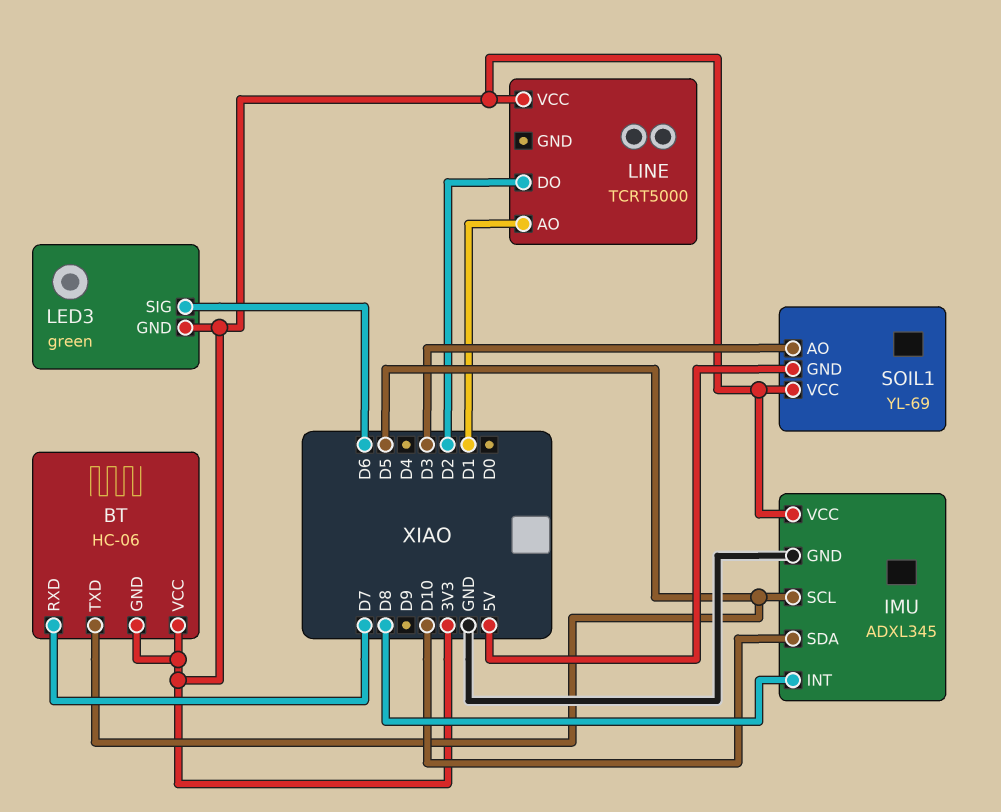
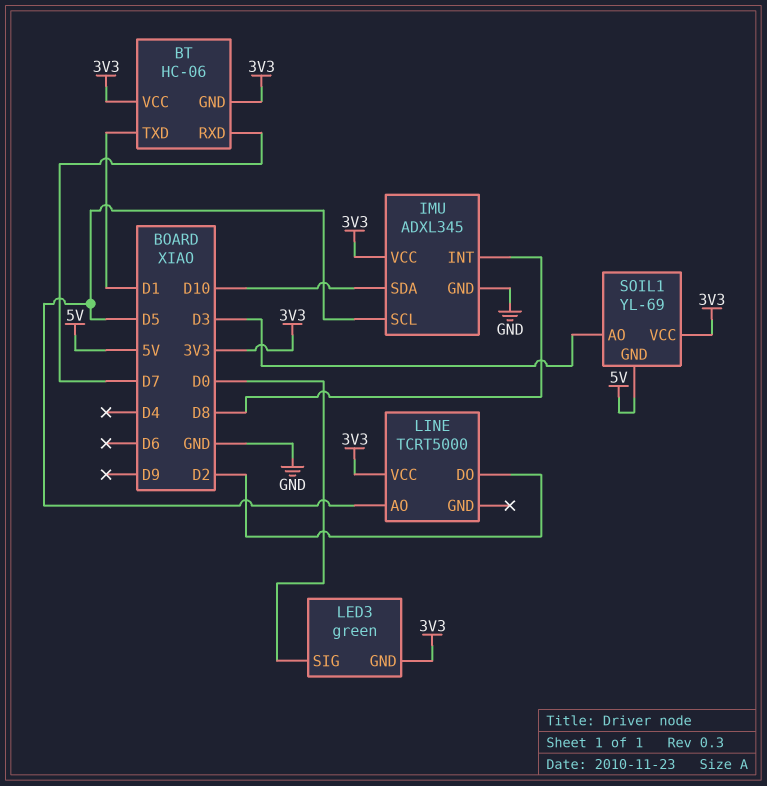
BT pin TXD: D5 -> D1
LED3 pin SIG: D6 -> D0
LINE pin AO: D1 -> D5

